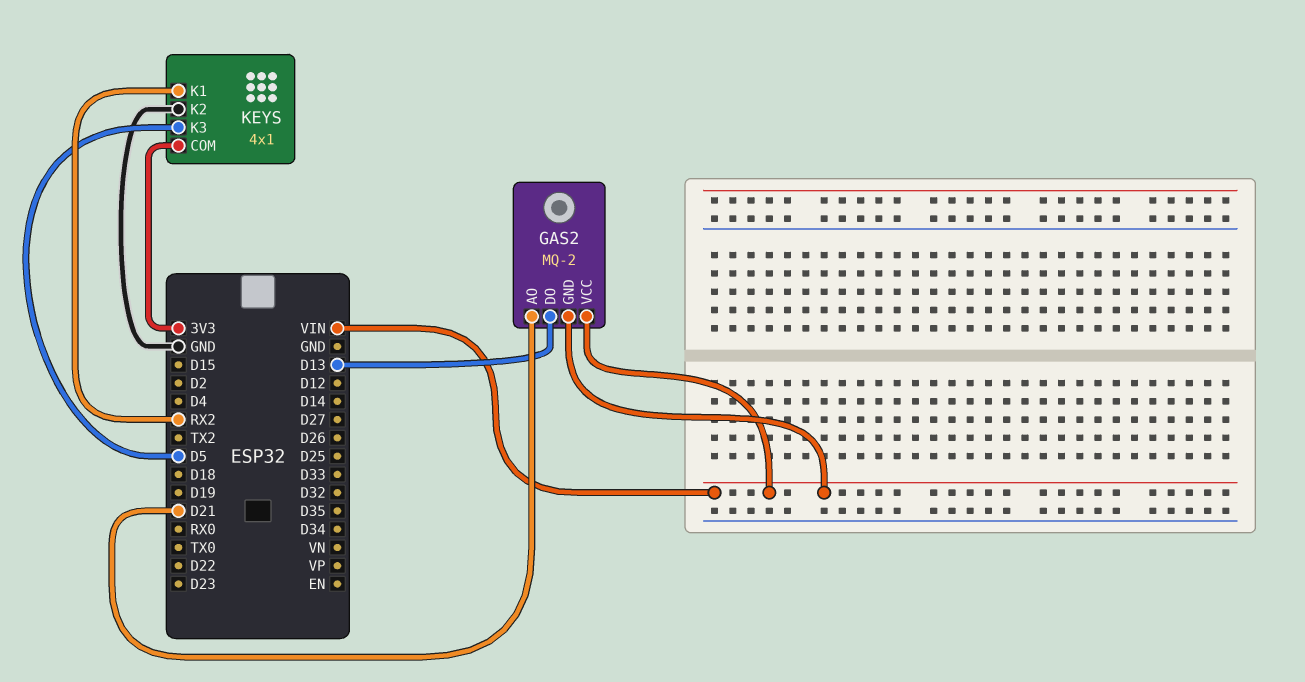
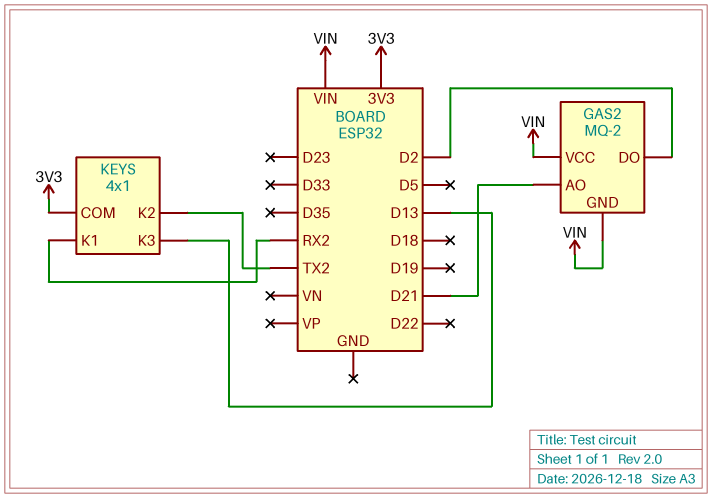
GAS2 pin DO: D13 -> D2
KEYS pin K2: GND -> TX2
KEYS pin K3: D5 -> D13

